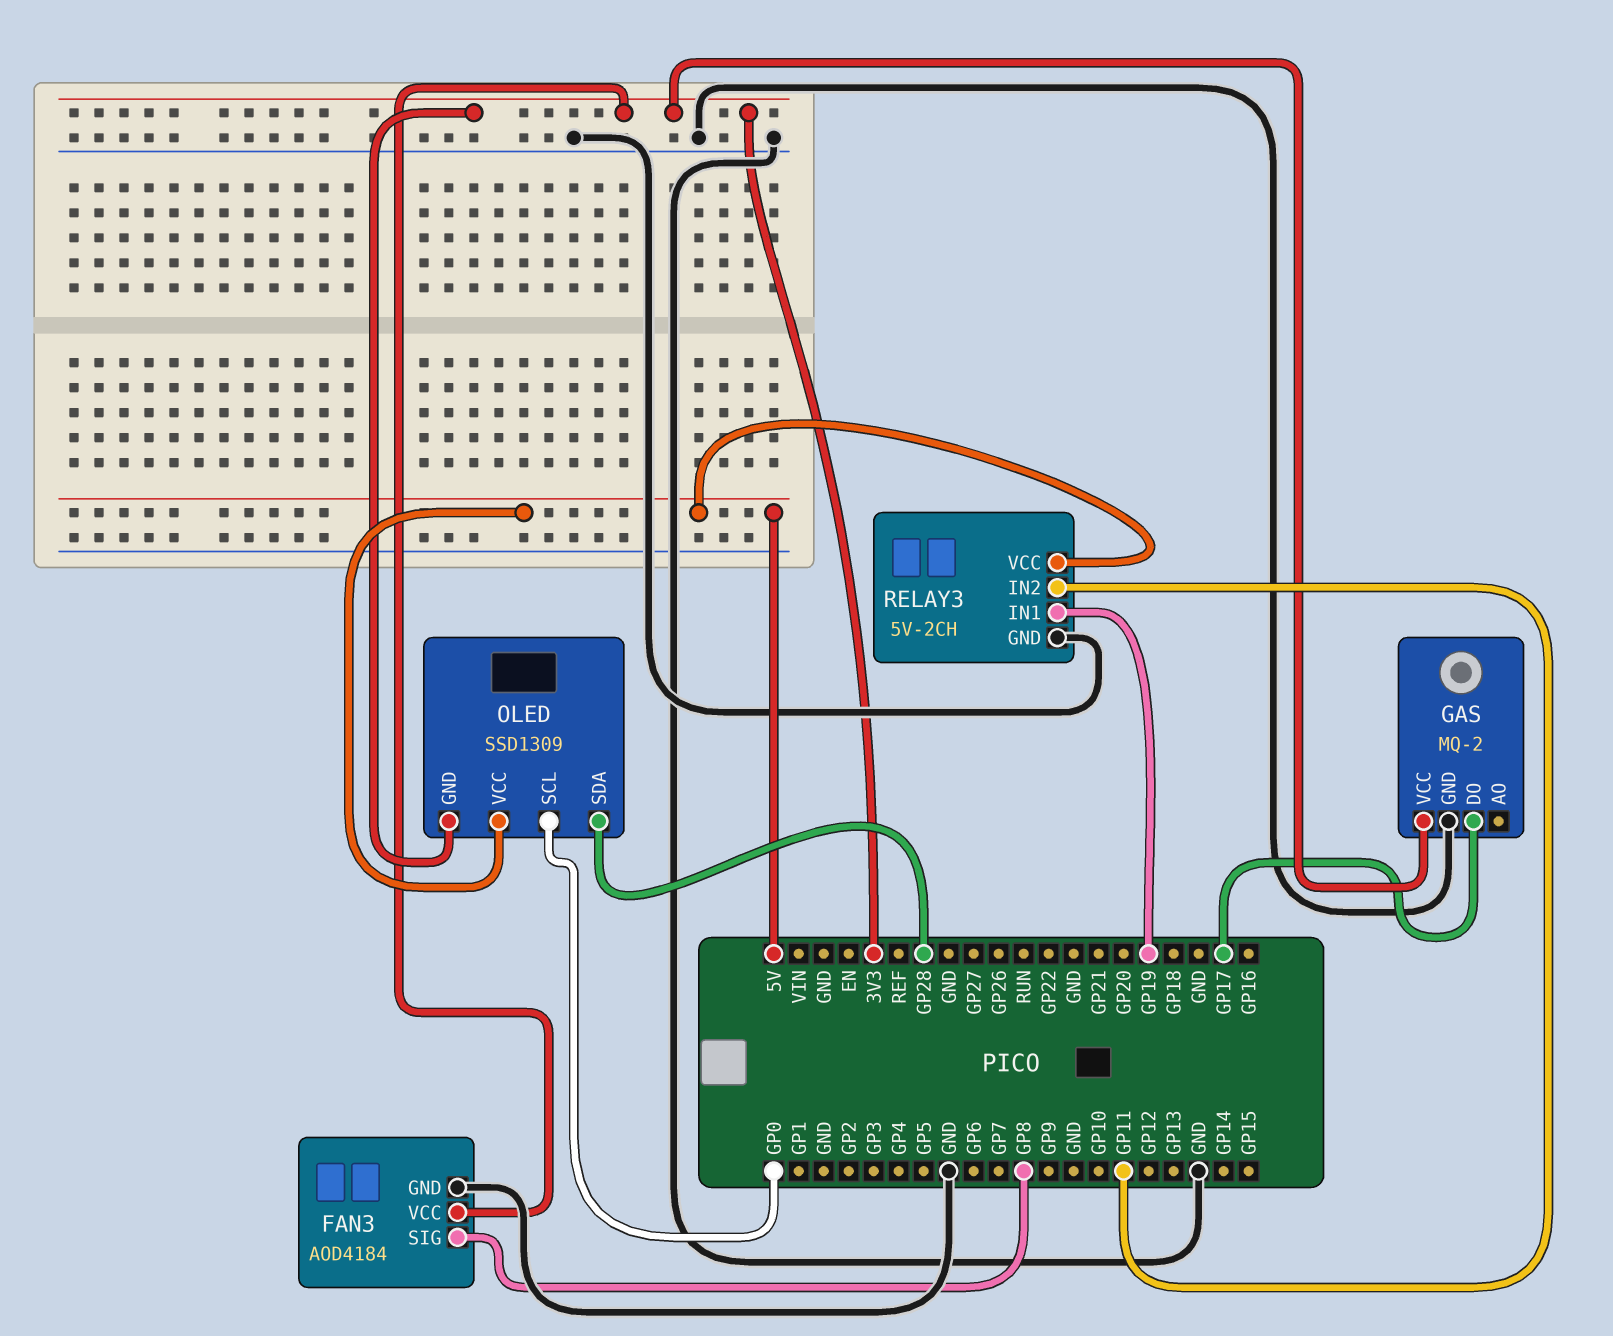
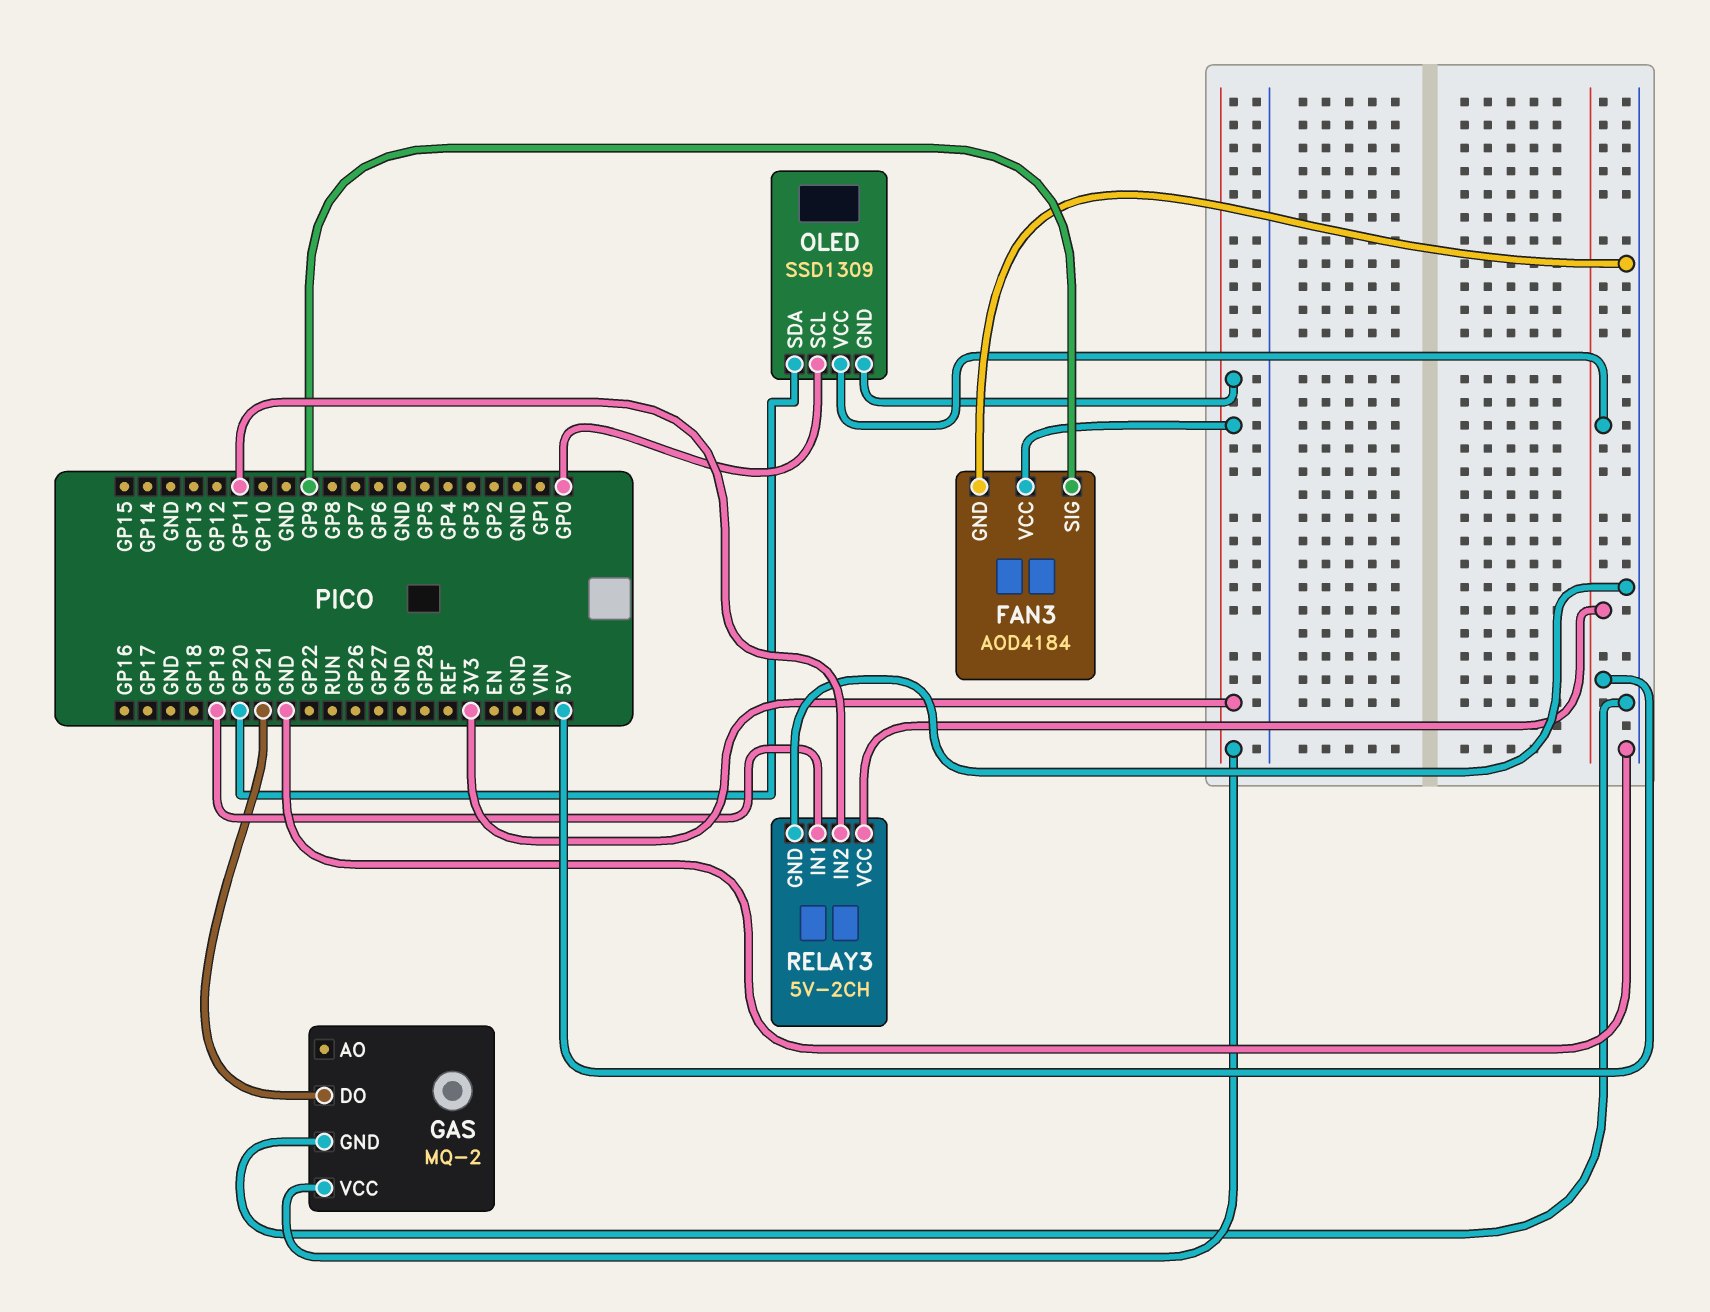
FAN3 pin SIG: GP8 -> GP9
GAS pin DO: GP17 -> GP21
OLED pin SDA: GP28 -> GP20

